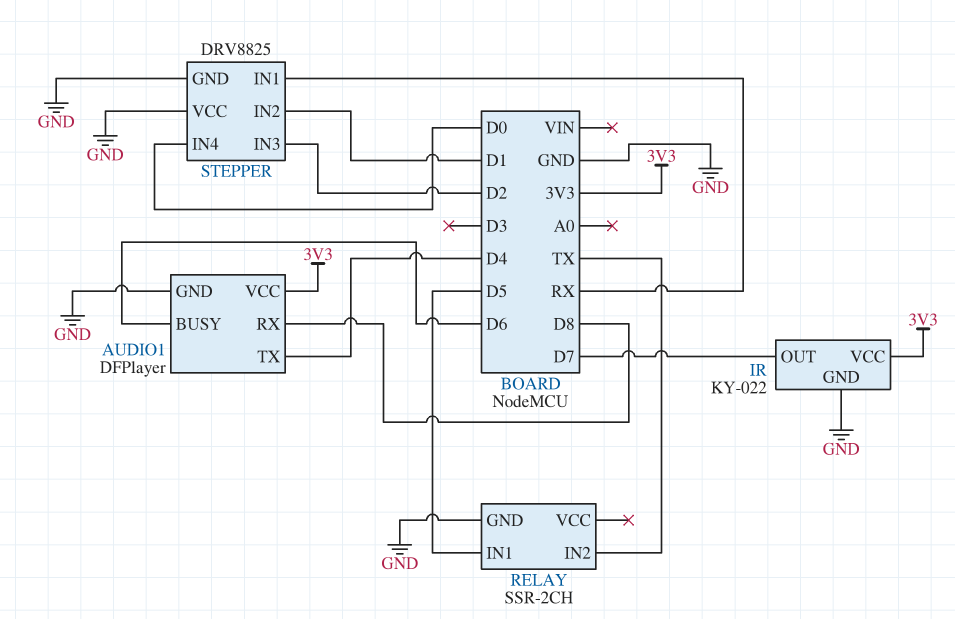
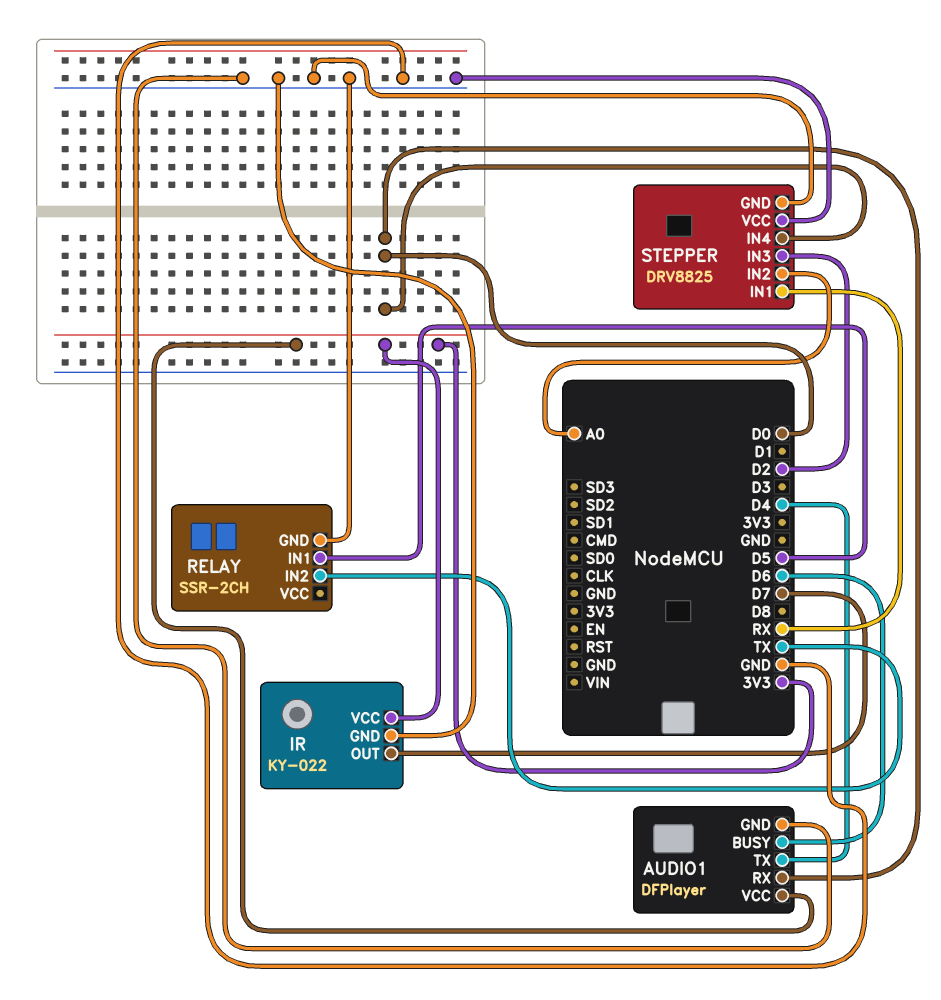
AUDIO1 pin RX: D8 -> D0
STEPPER pin IN2: D1 -> A0

